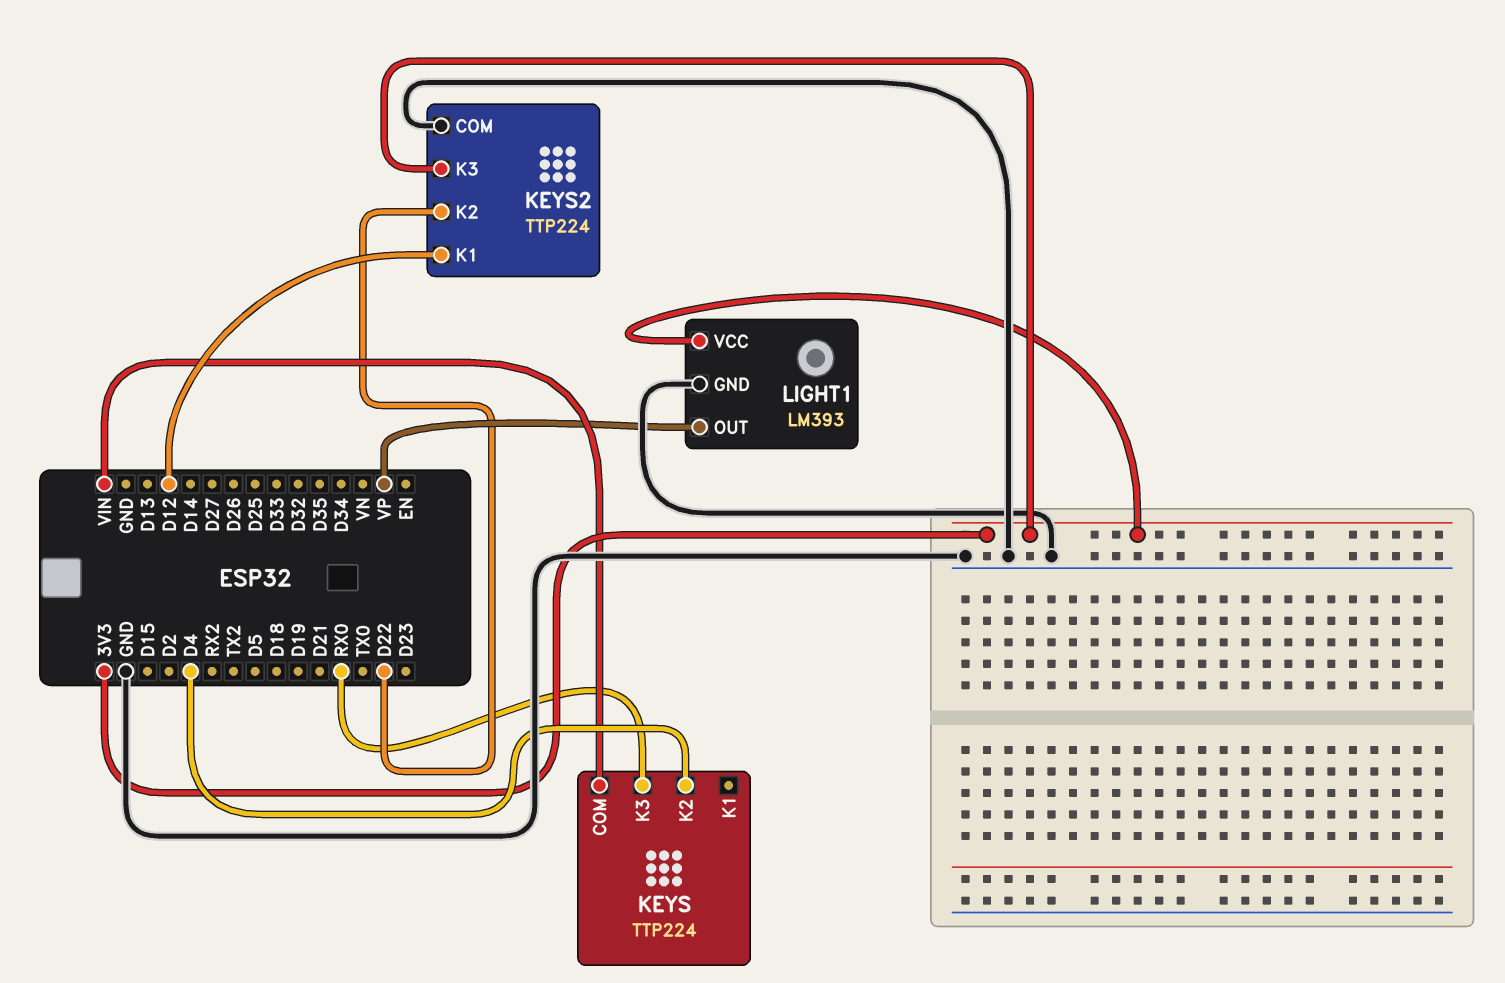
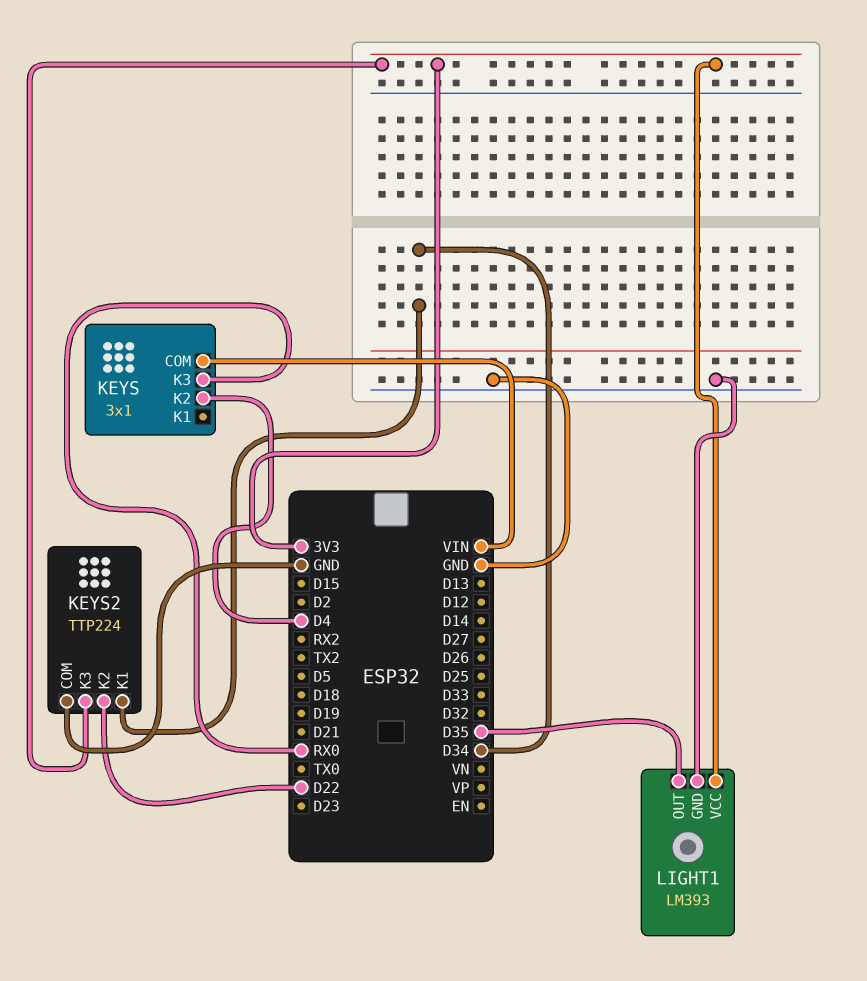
KEYS: TTP224 -> 3x1
KEYS2 pin K1: D12 -> D34
LIGHT1 pin OUT: VP -> D35

